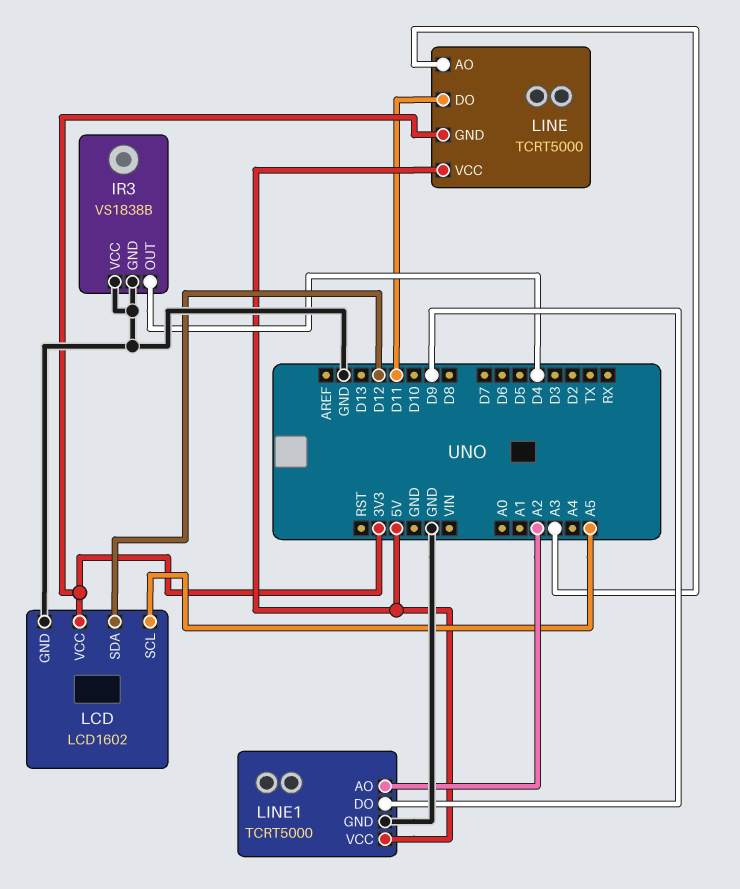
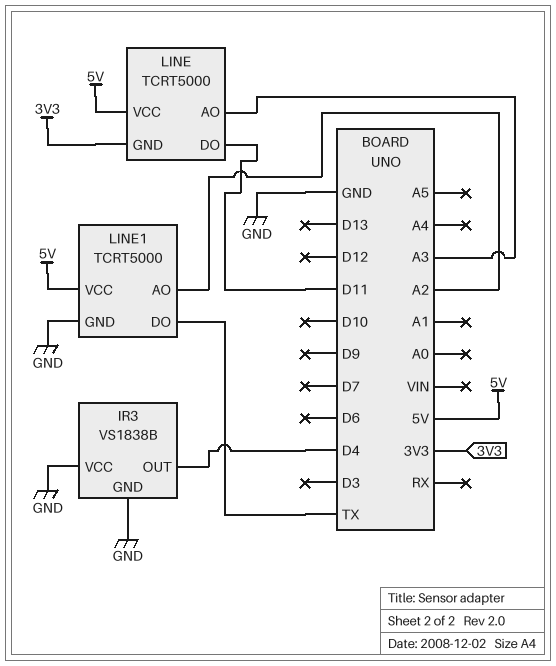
LCD: LCD1602 -> none
LCD pin GND: GND -> none
LCD pin SCL: A5 -> none
LCD pin SDA: D12 -> none
LCD pin VCC: 3V3 -> none
LINE1 pin DO: D9 -> TX

